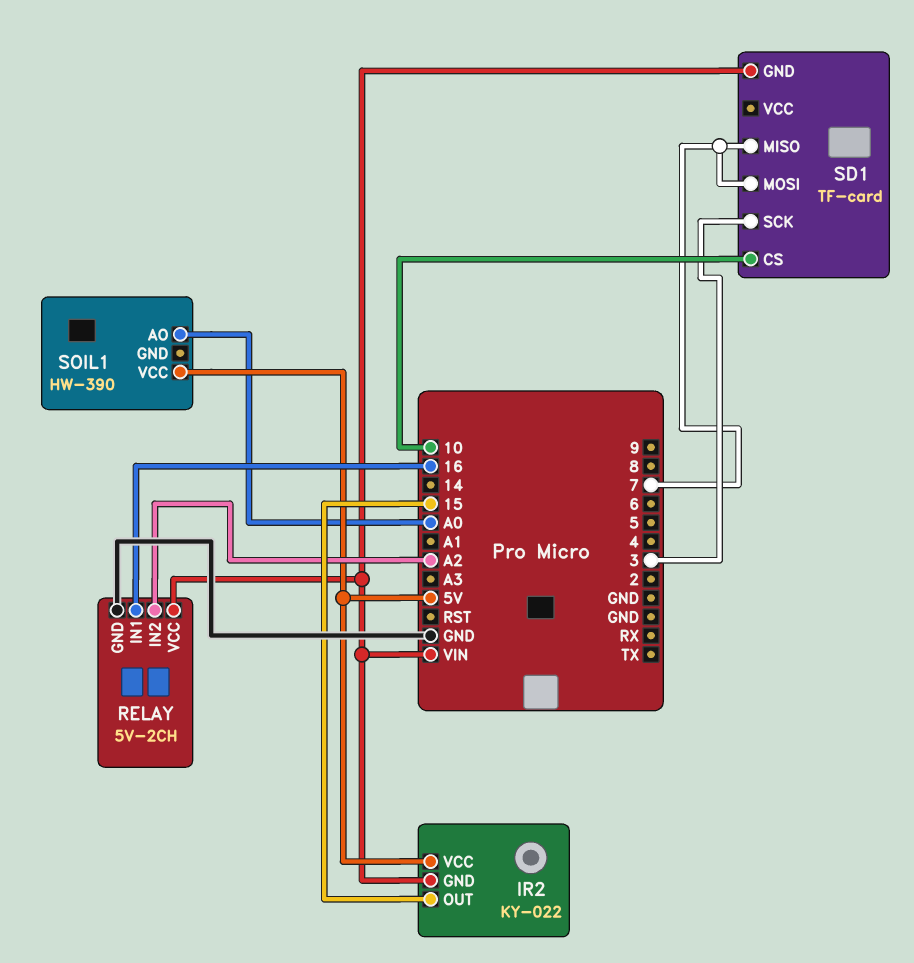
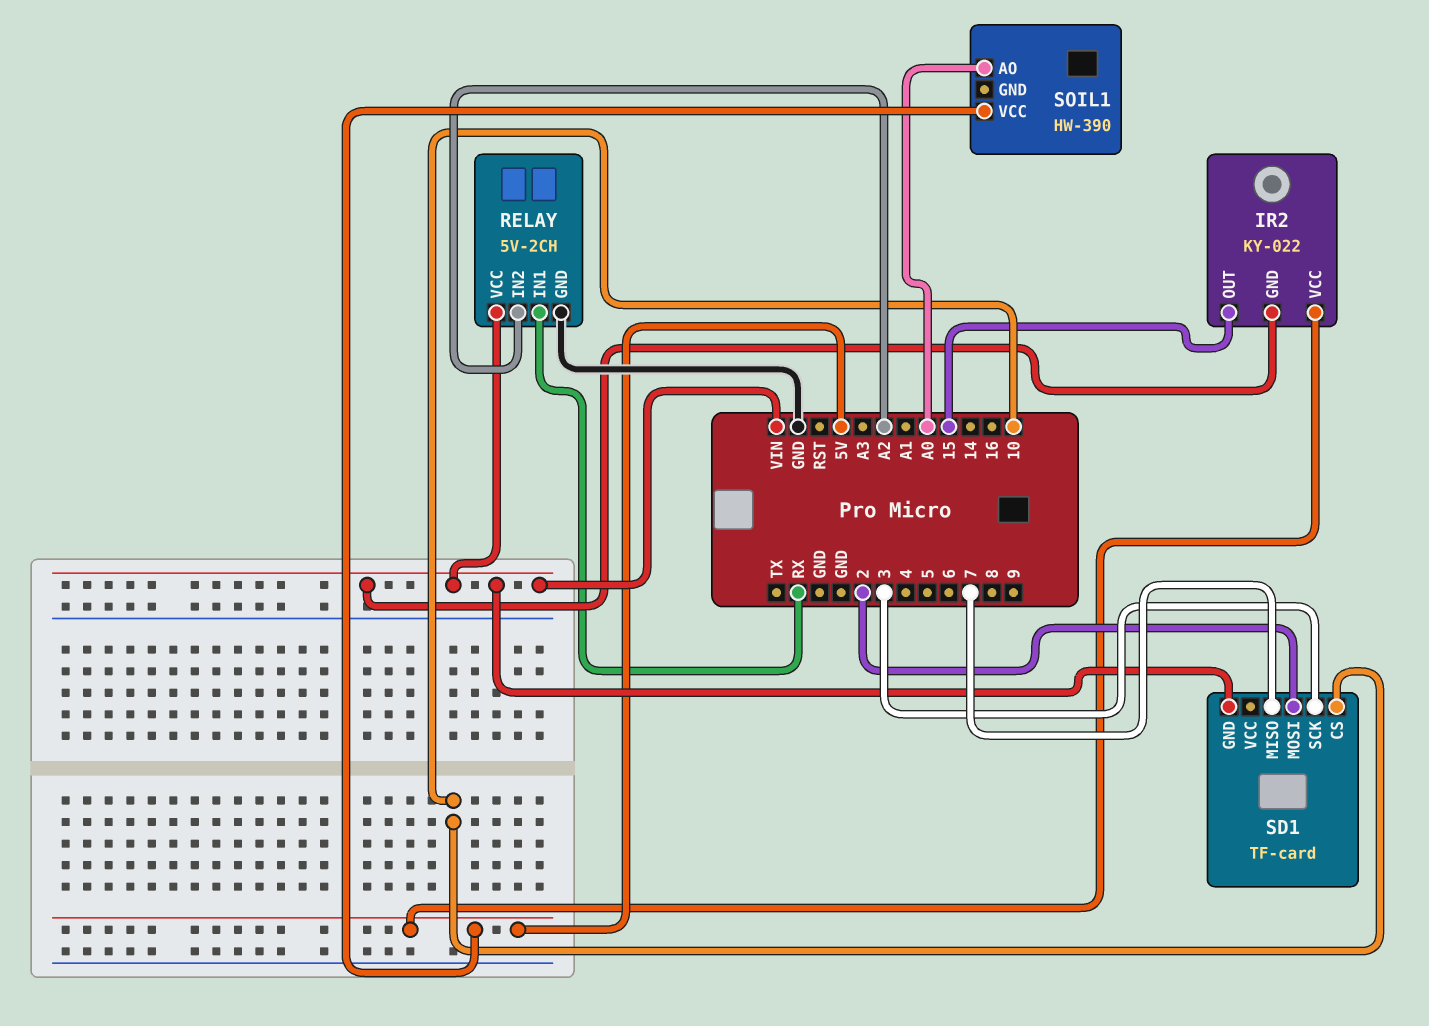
RELAY pin IN1: 16 -> RX
SD1 pin MOSI: 7 -> 2

